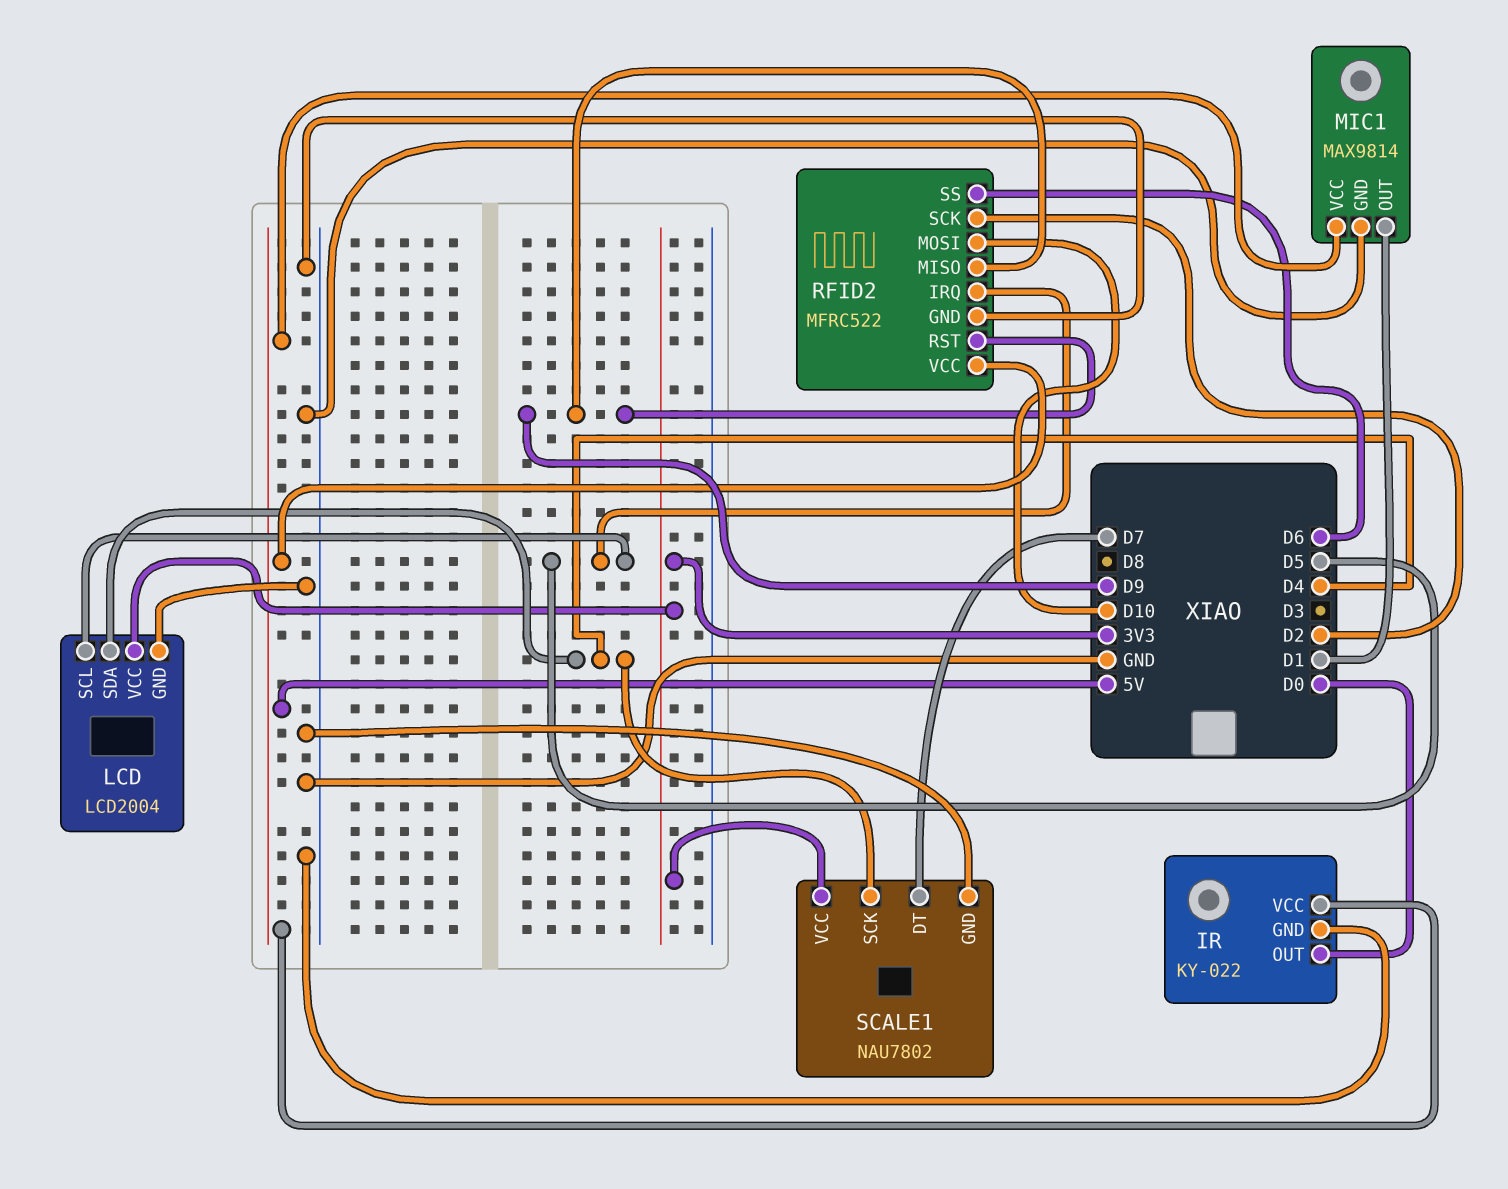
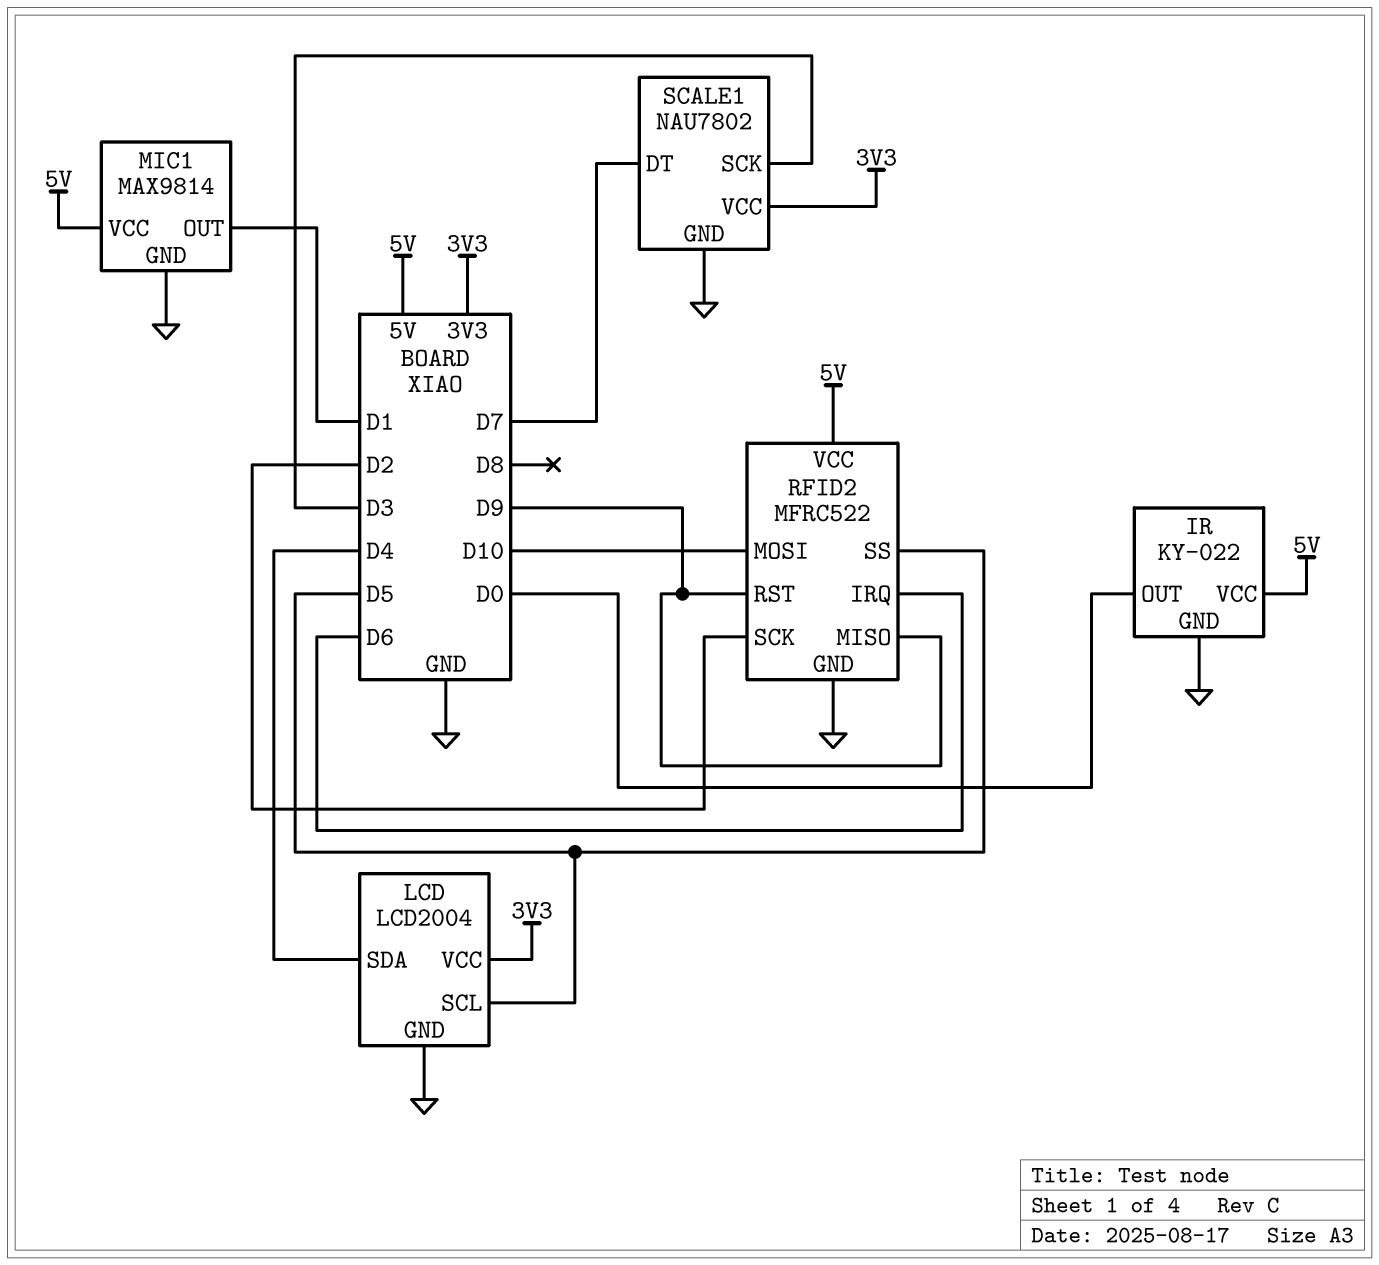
RFID2 pin IRQ: D5 -> D6
RFID2 pin SS: D6 -> D5
SCALE1 pin SCK: D4 -> D3

